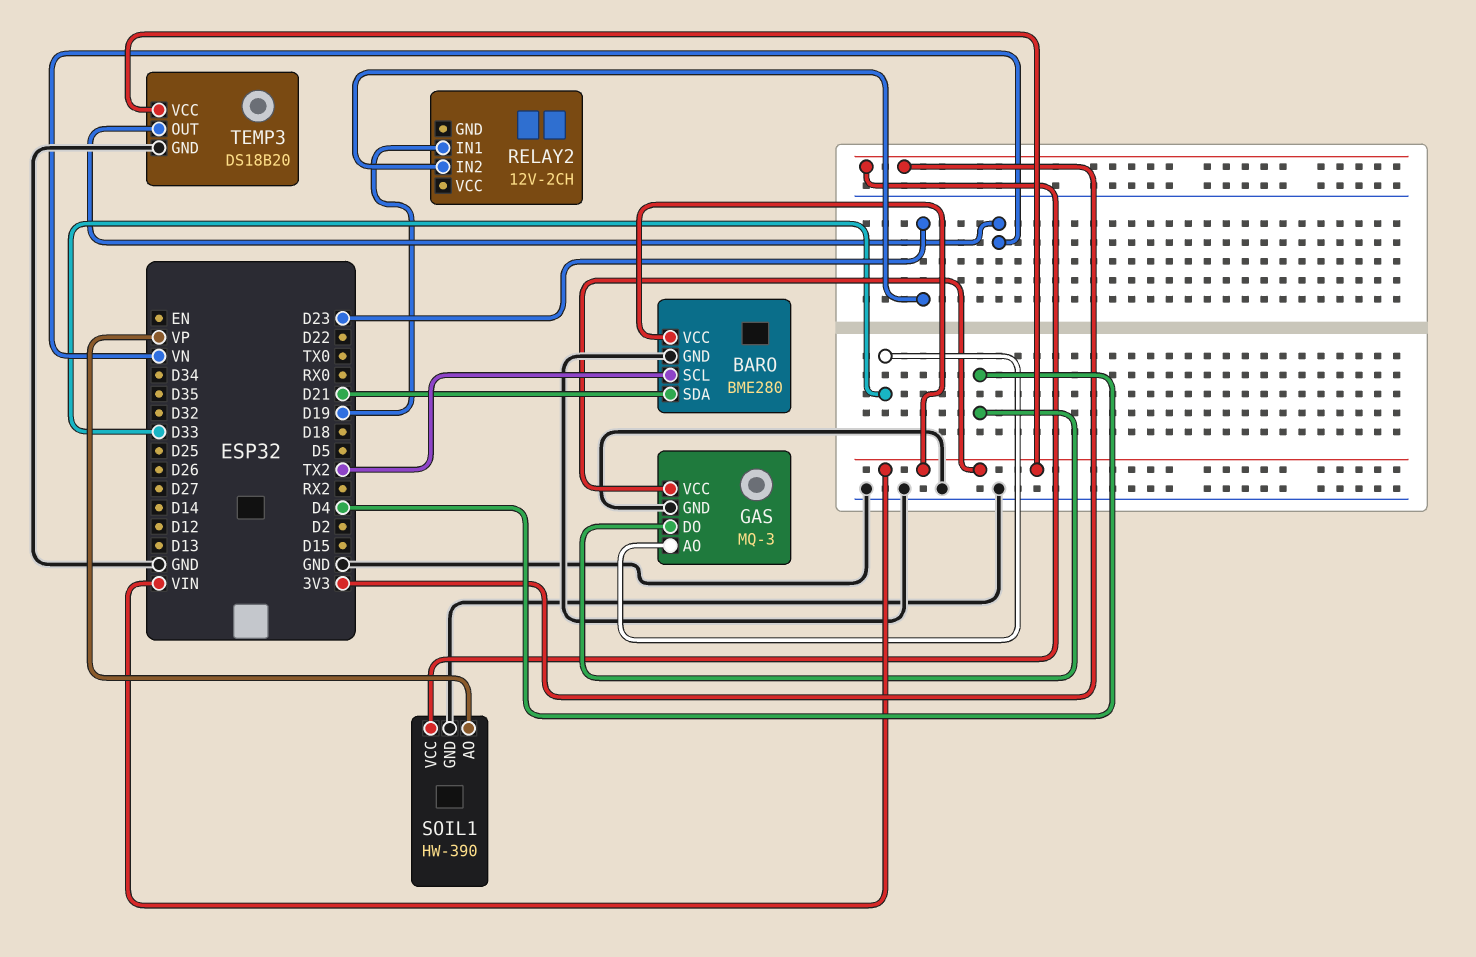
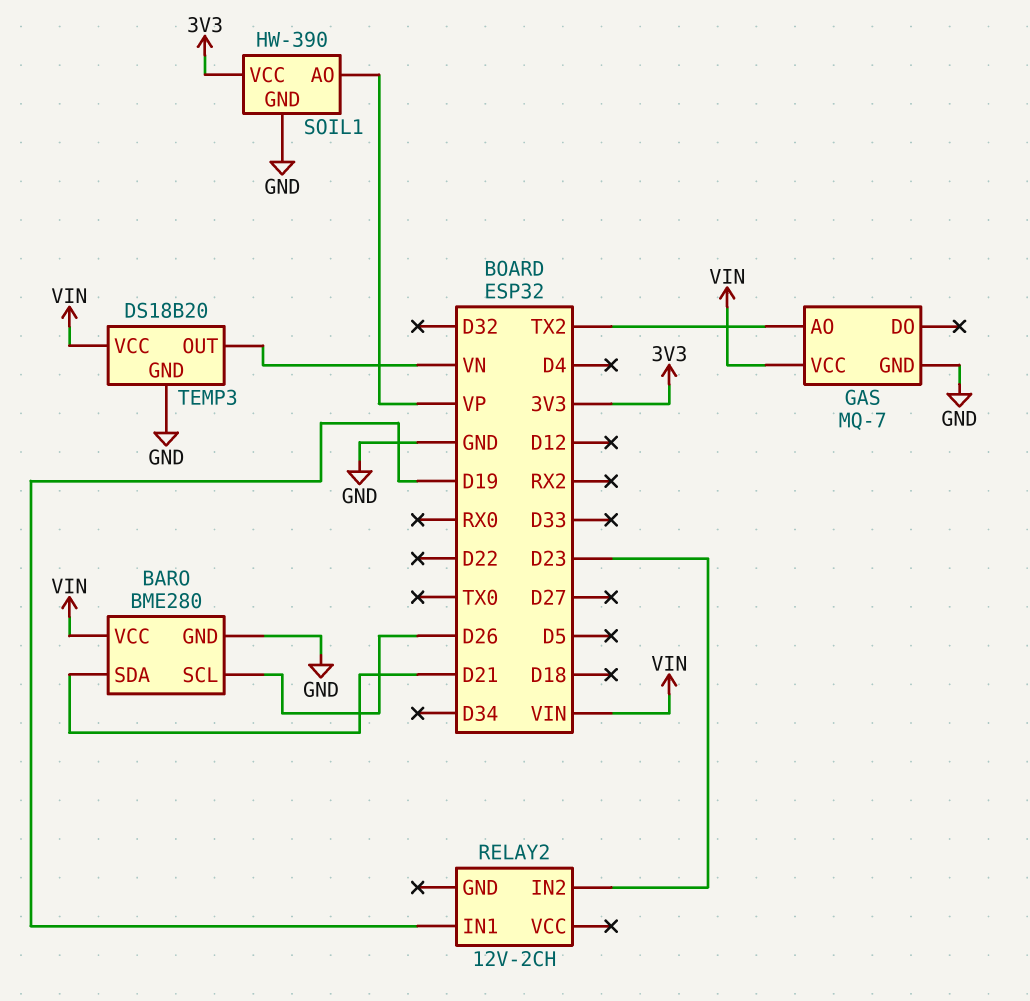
BARO pin SCL: TX2 -> D26
GAS: MQ-3 -> MQ-7
GAS pin AO: D33 -> TX2
GAS pin DO: D4 -> none

